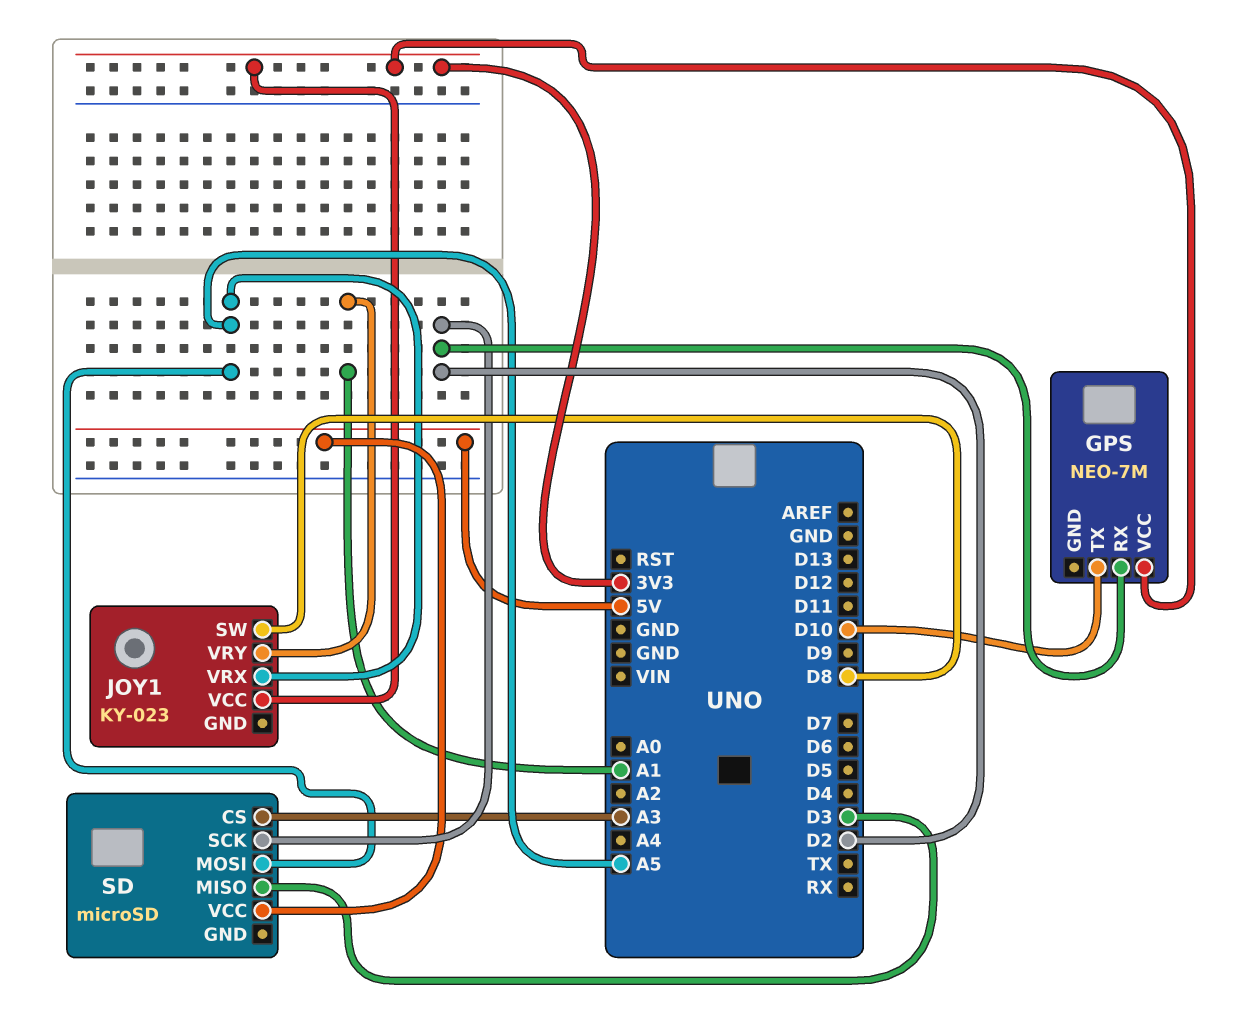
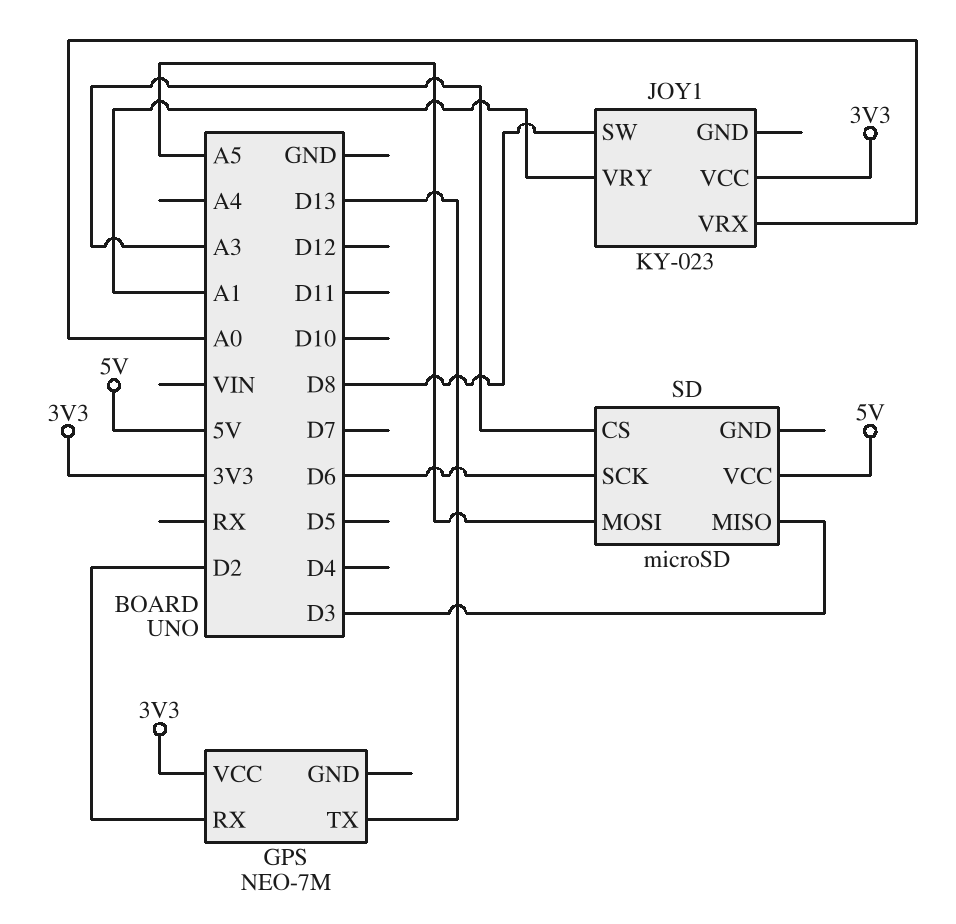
GPS pin TX: D10 -> D13
JOY1 pin VRX: A5 -> A0
SD pin SCK: D2 -> D6

